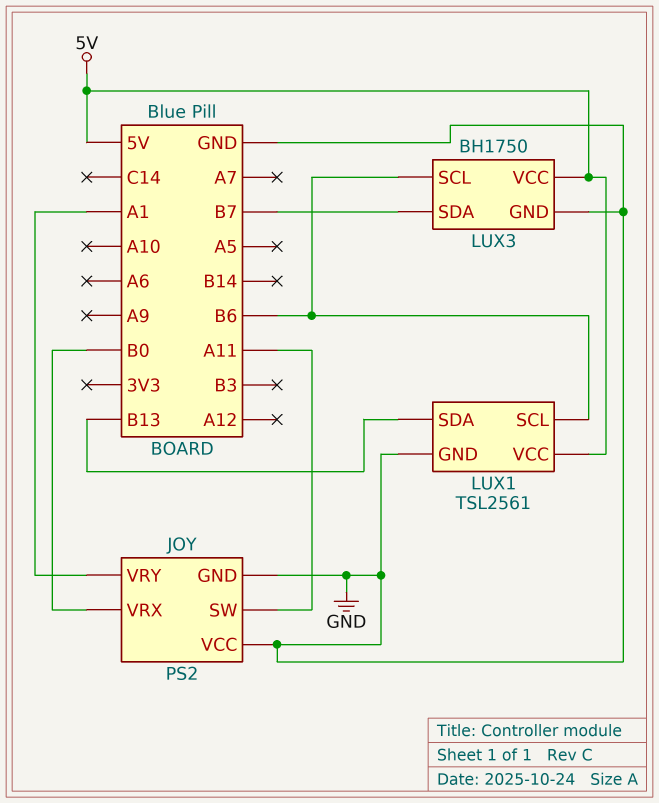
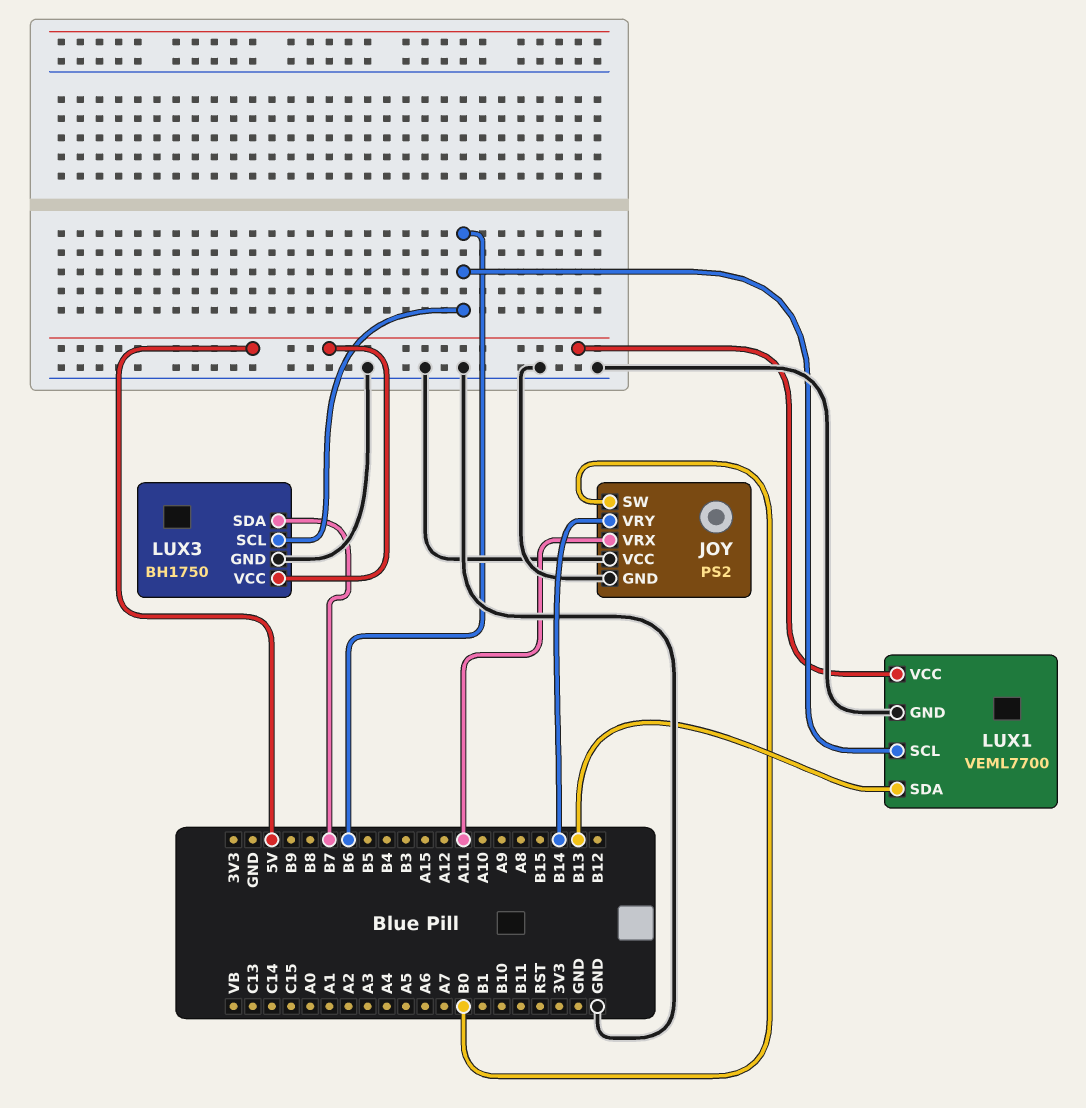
JOY pin SW: A11 -> B0
JOY pin VRX: B0 -> A11
JOY pin VRY: A1 -> B14
LUX1: TSL2561 -> VEML7700

